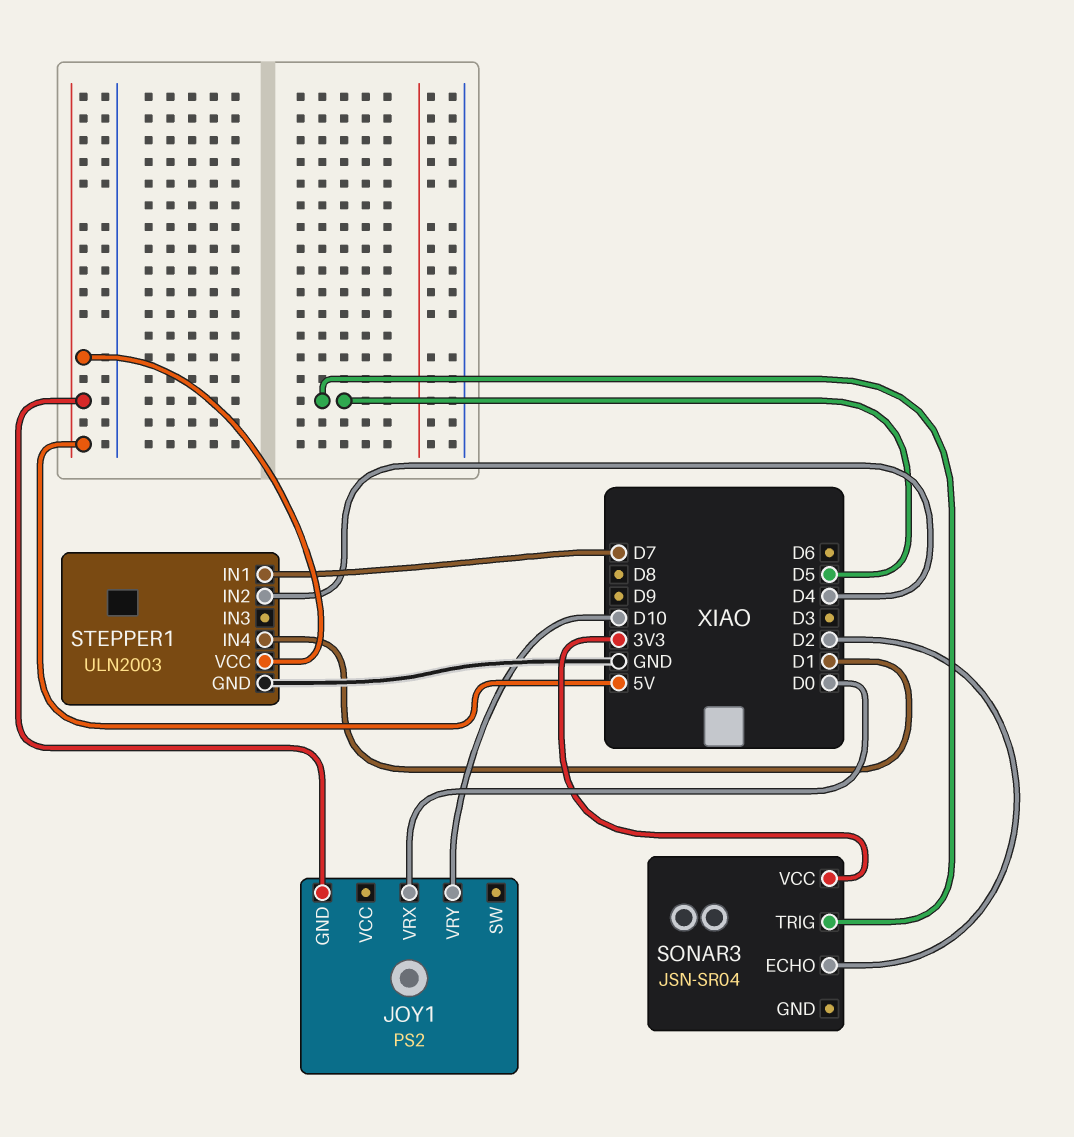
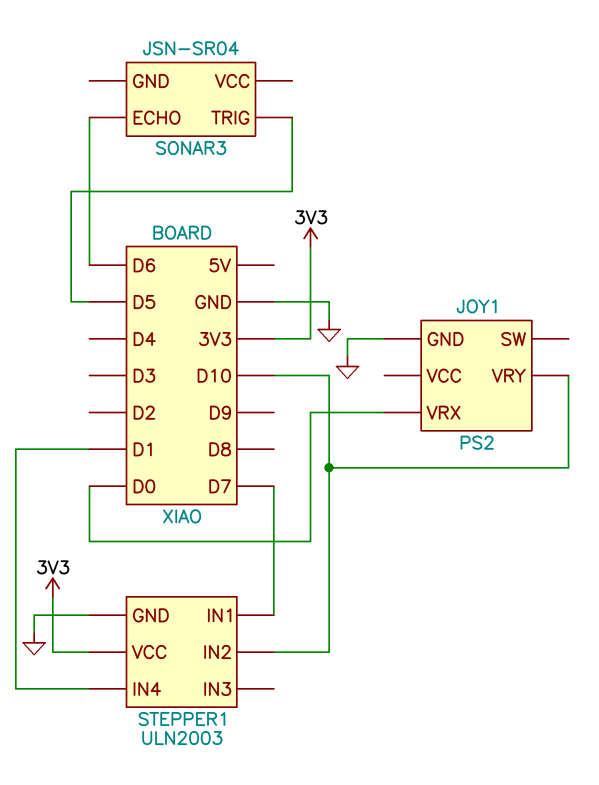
JOY1 pin GND: 5V -> GND
SONAR3 pin ECHO: D2 -> D6
SONAR3 pin VCC: 3V3 -> none
STEPPER1 pin IN2: D4 -> D10
STEPPER1 pin VCC: 5V -> 3V3

